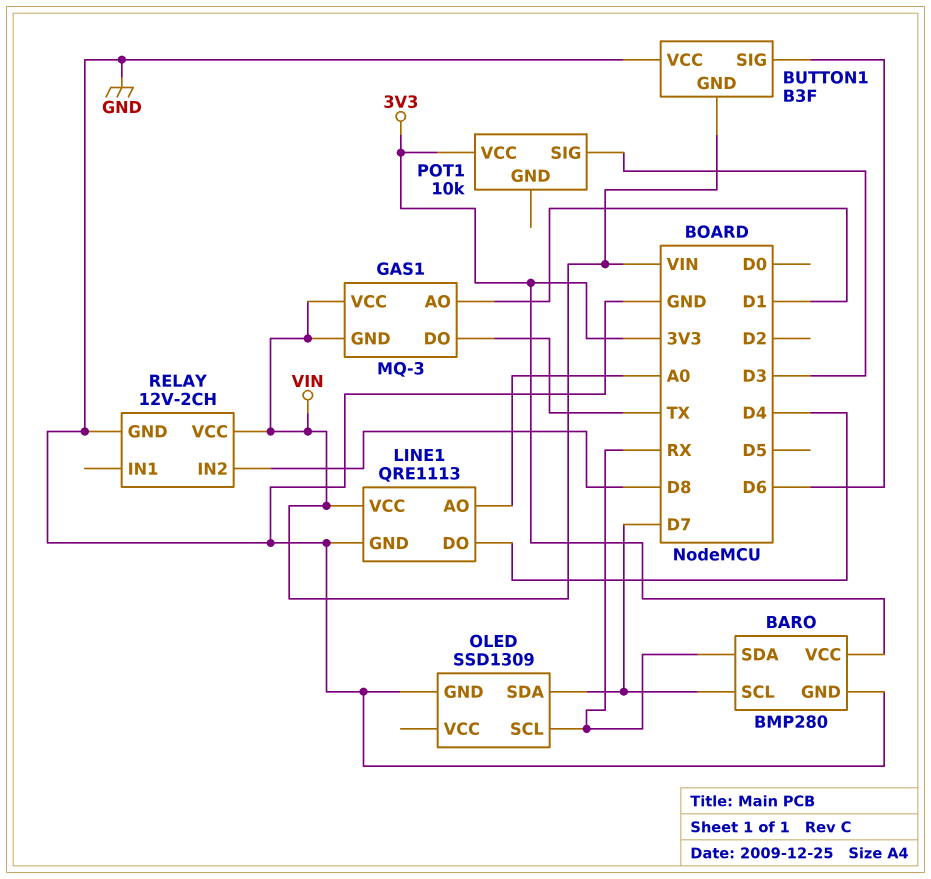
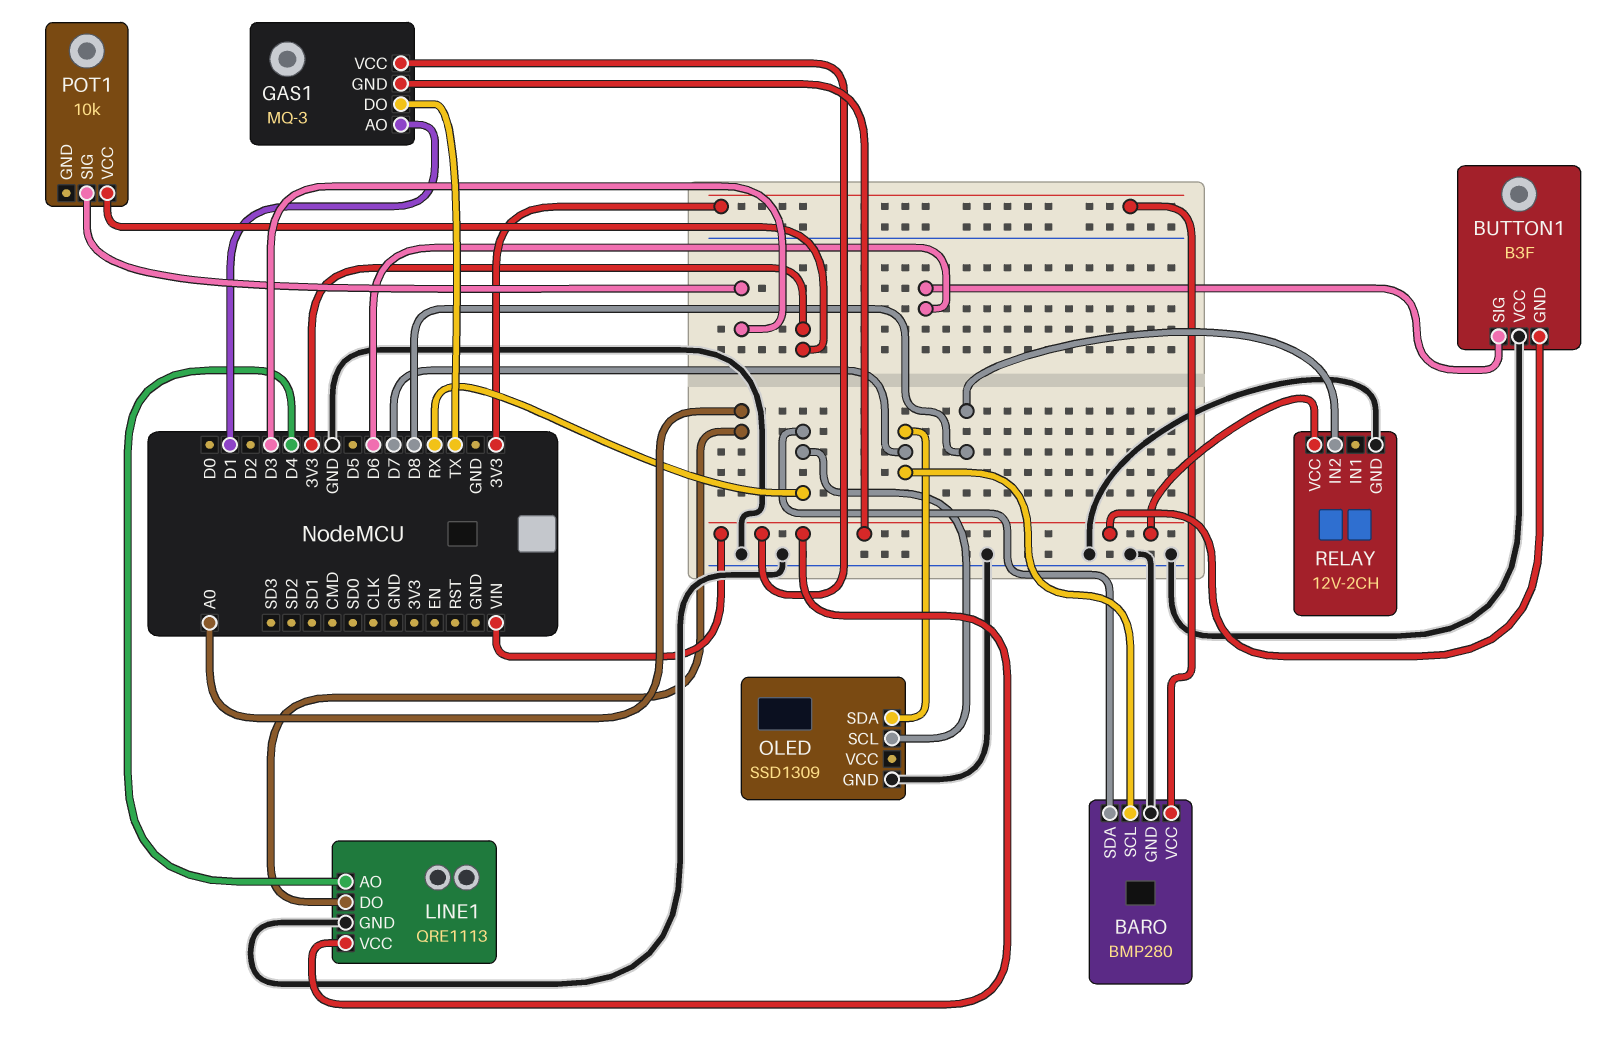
LINE1 pin AO: A0 -> D4
LINE1 pin DO: D4 -> A0

